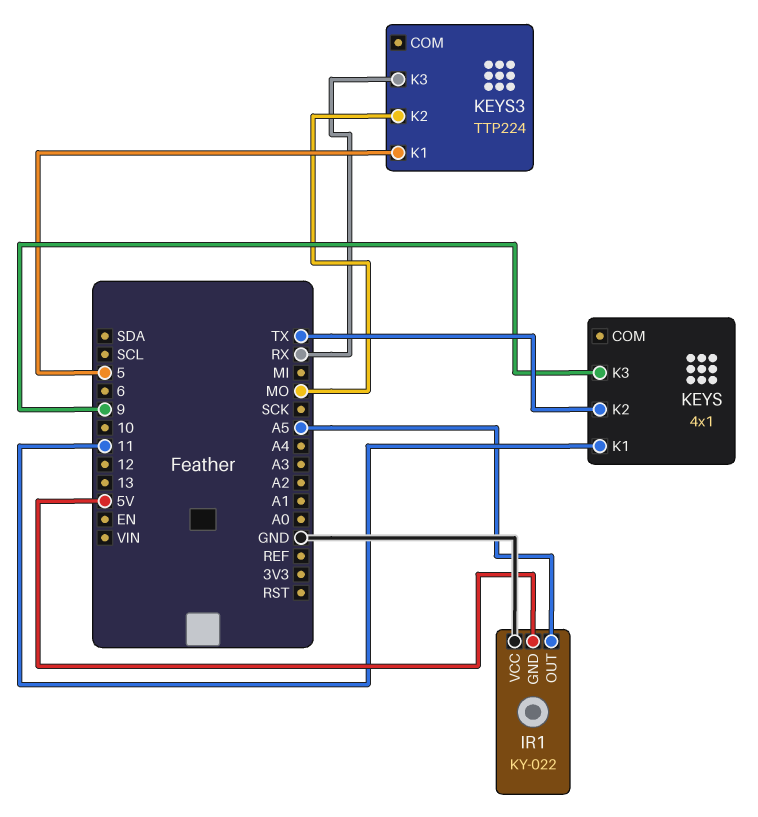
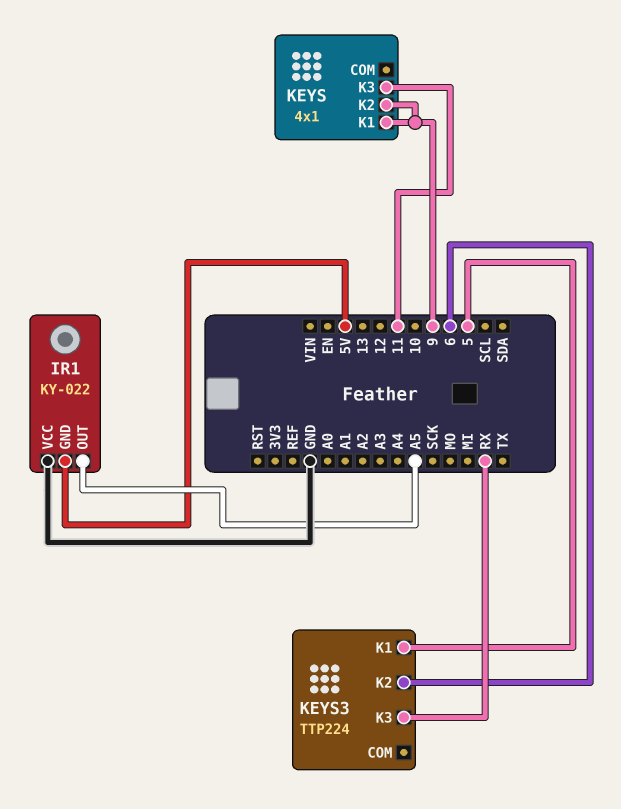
KEYS pin K1: 11 -> 9
KEYS pin K2: TX -> 9
KEYS pin K3: 9 -> 11
KEYS3 pin K2: MO -> 6

